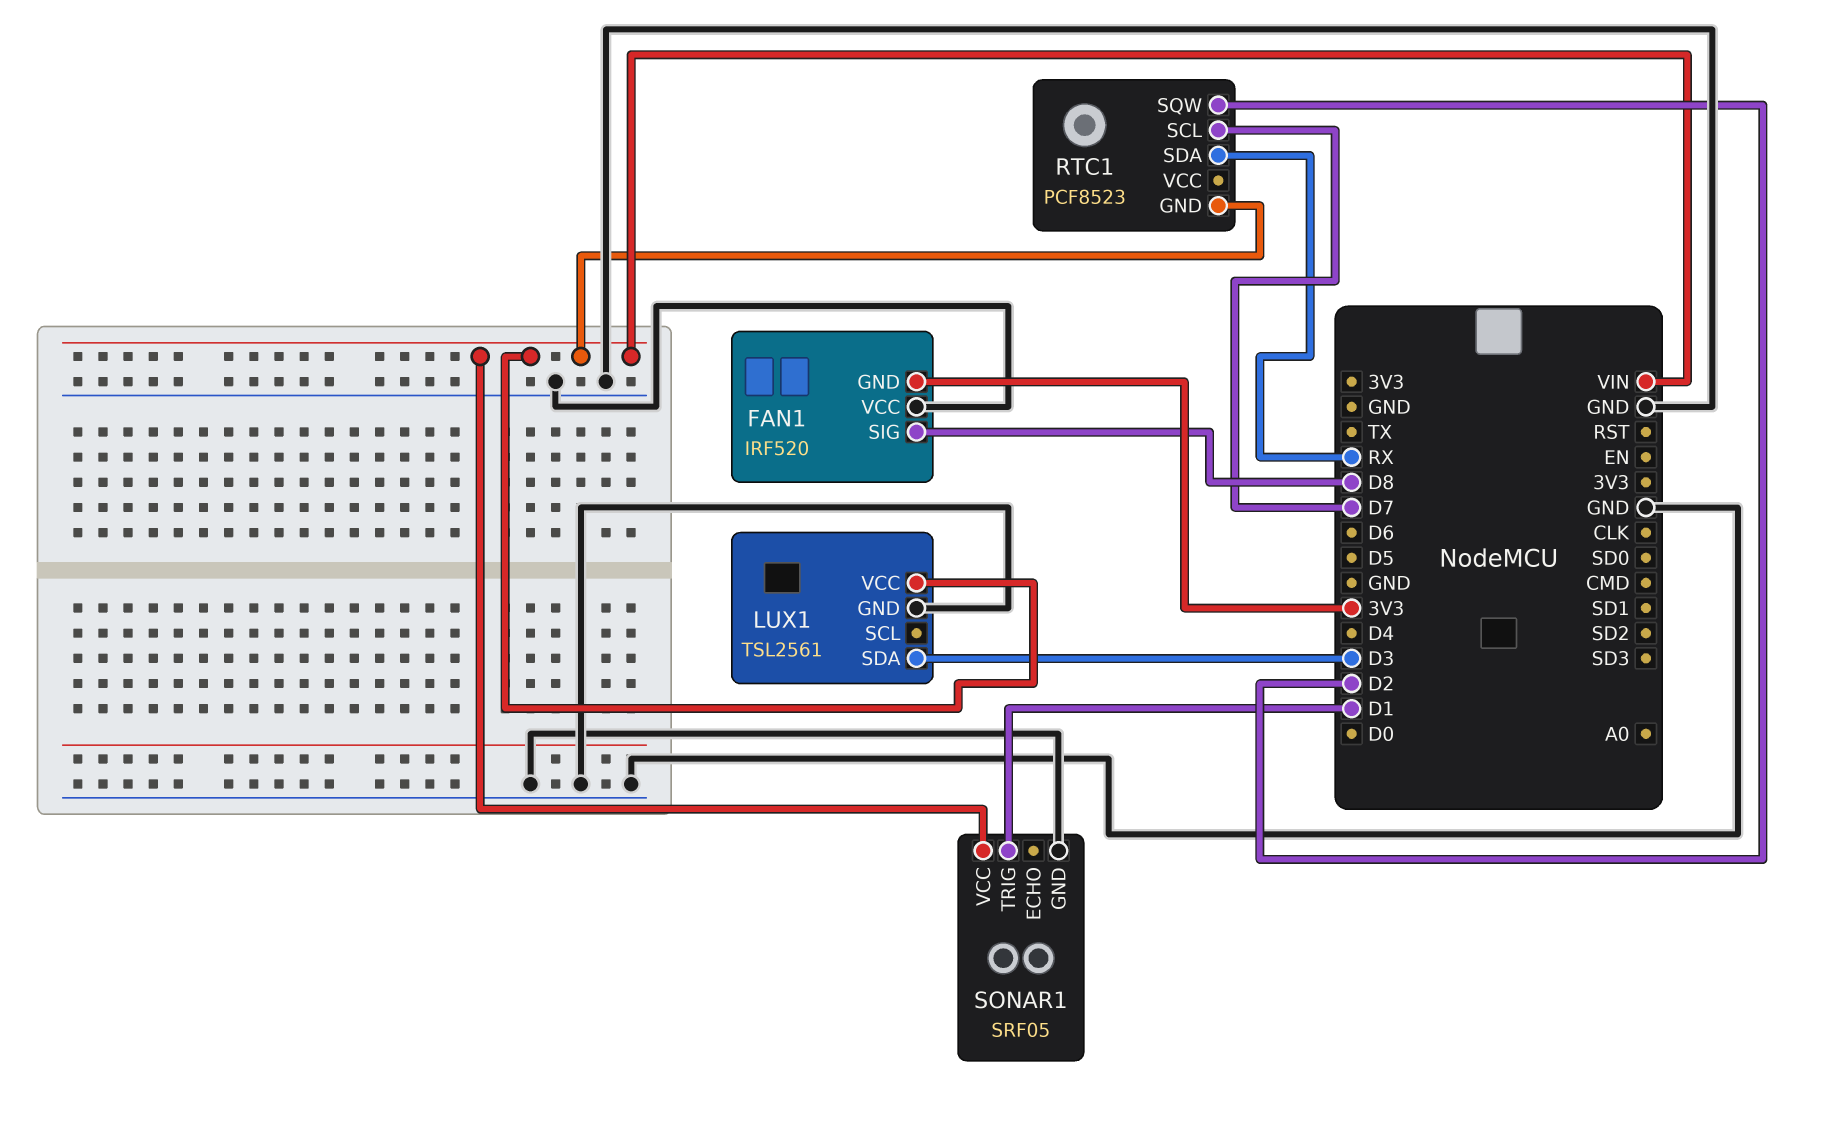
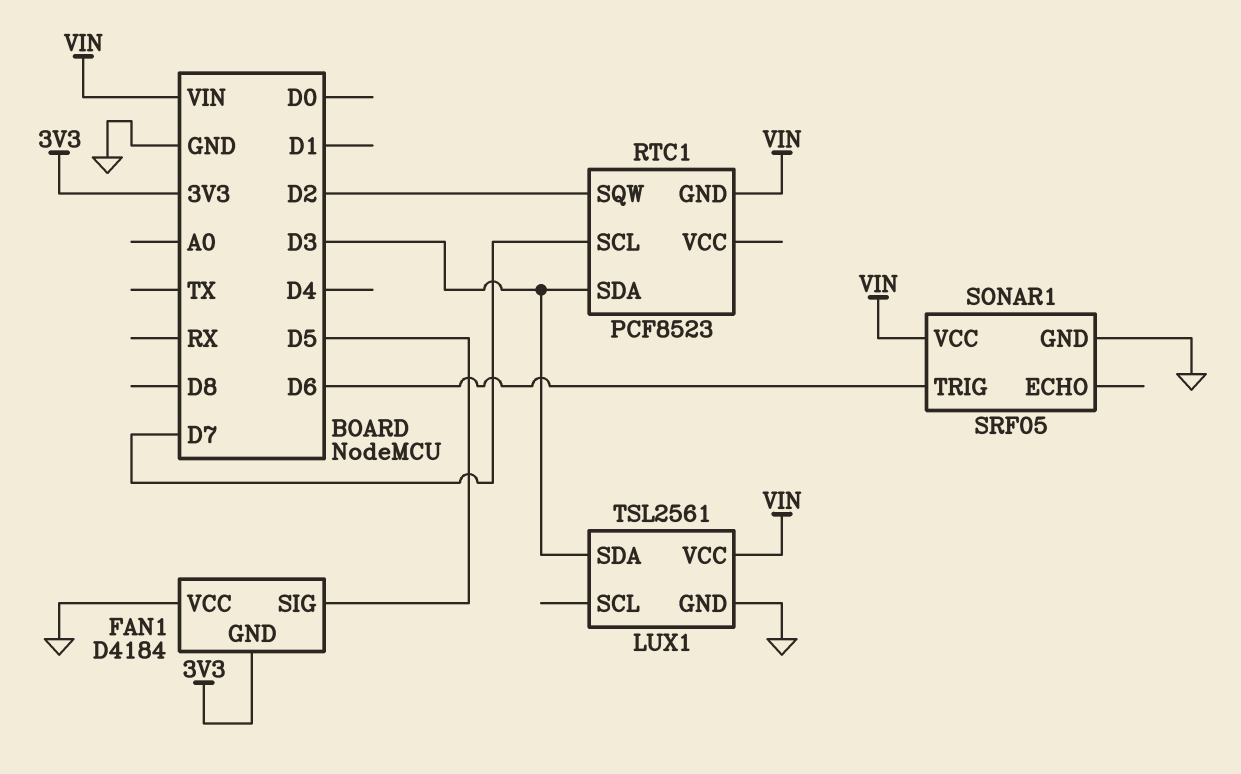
FAN1: IRF520 -> D4184
FAN1 pin SIG: D8 -> D5
RTC1 pin SDA: RX -> D3
SONAR1 pin TRIG: D1 -> D6

